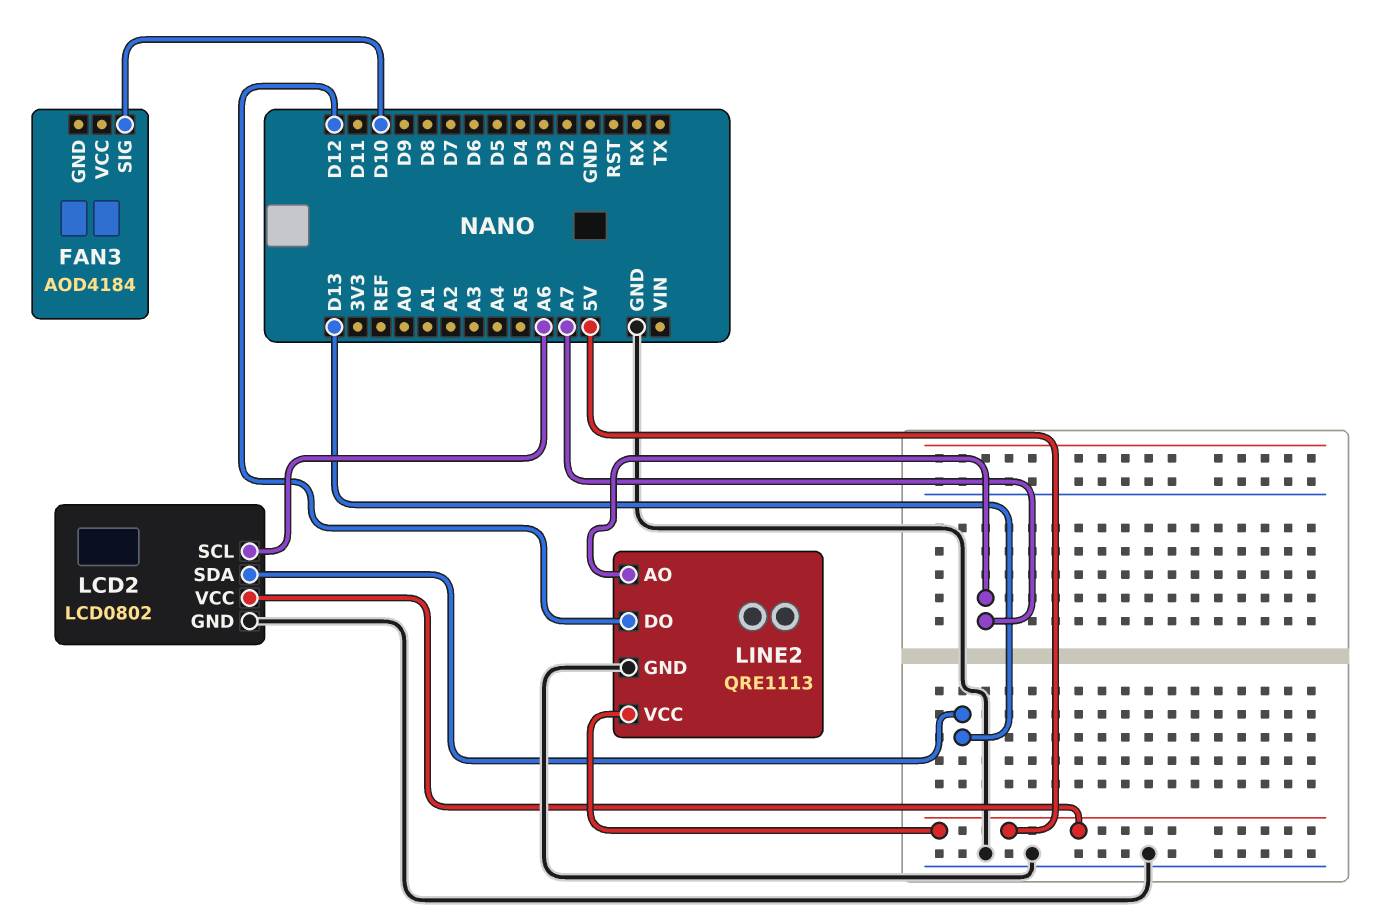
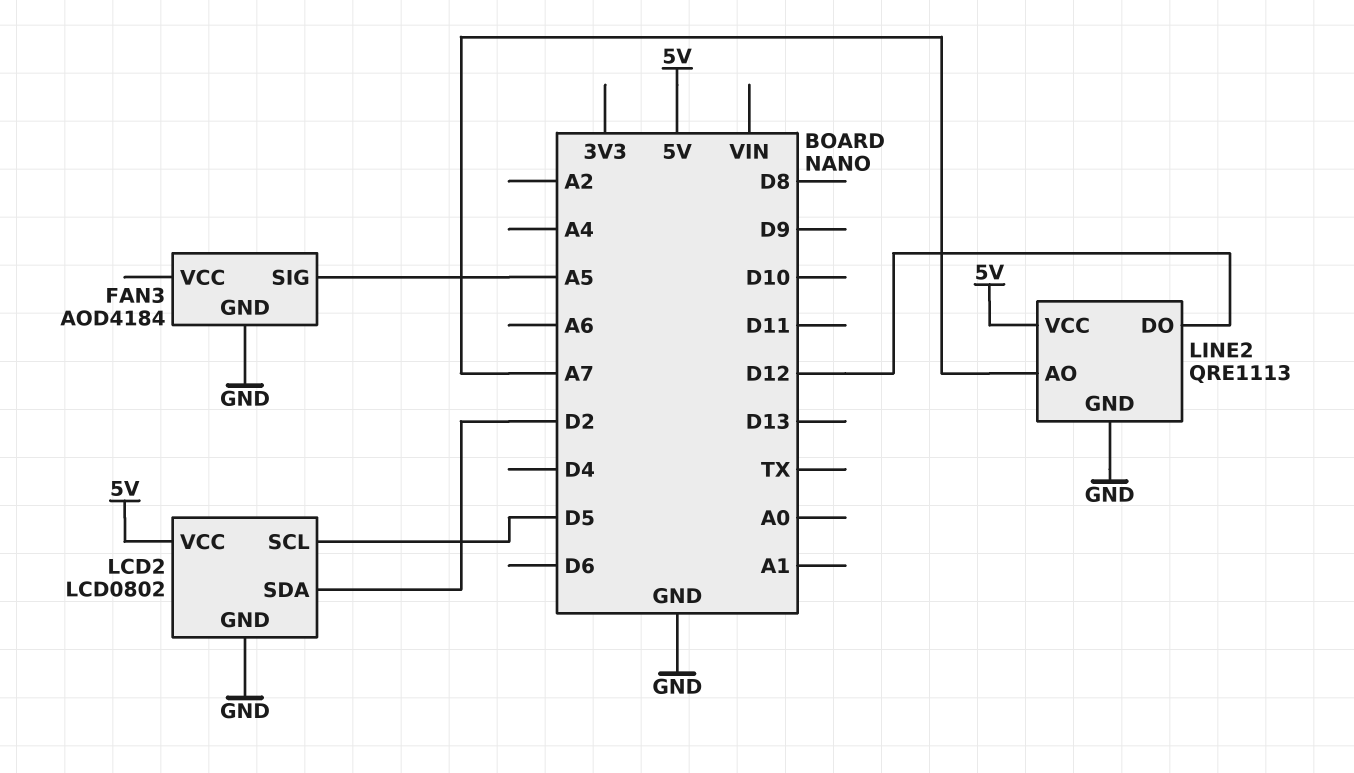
FAN3 pin GND: none -> GND
FAN3 pin SIG: D10 -> A5
LCD2 pin SCL: A6 -> D5
LCD2 pin SDA: D13 -> D2

